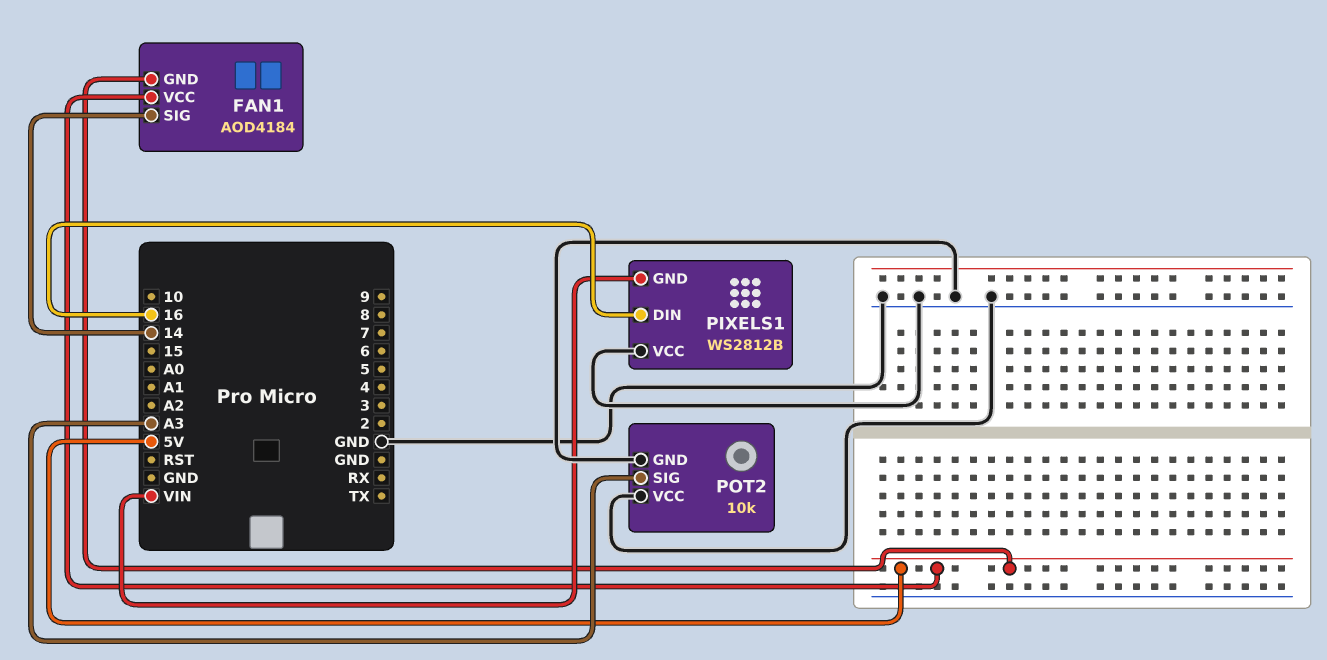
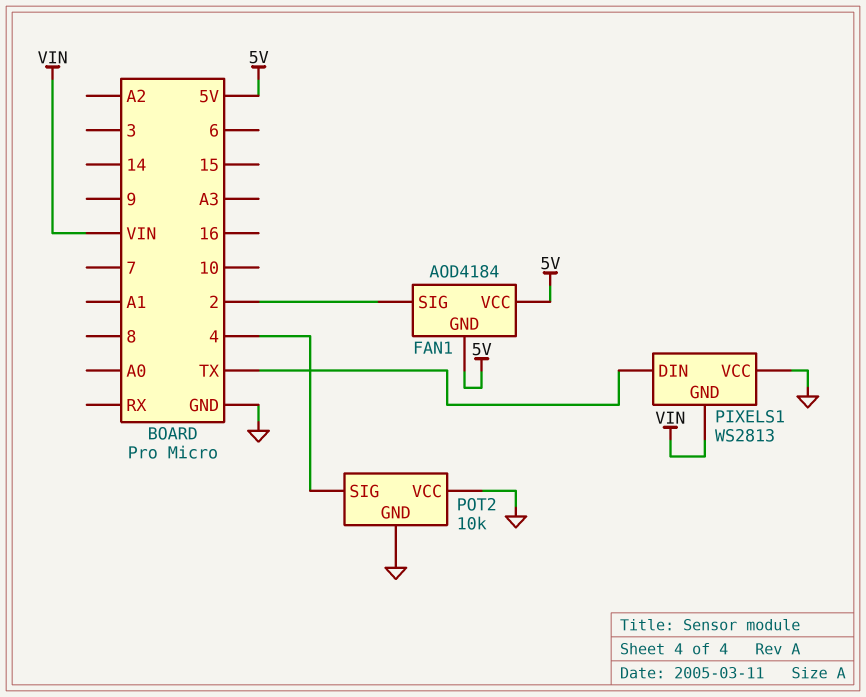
FAN1 pin SIG: 14 -> 2
PIXELS1: WS2812B -> WS2813
PIXELS1 pin DIN: 16 -> TX
POT2 pin SIG: A3 -> 4

